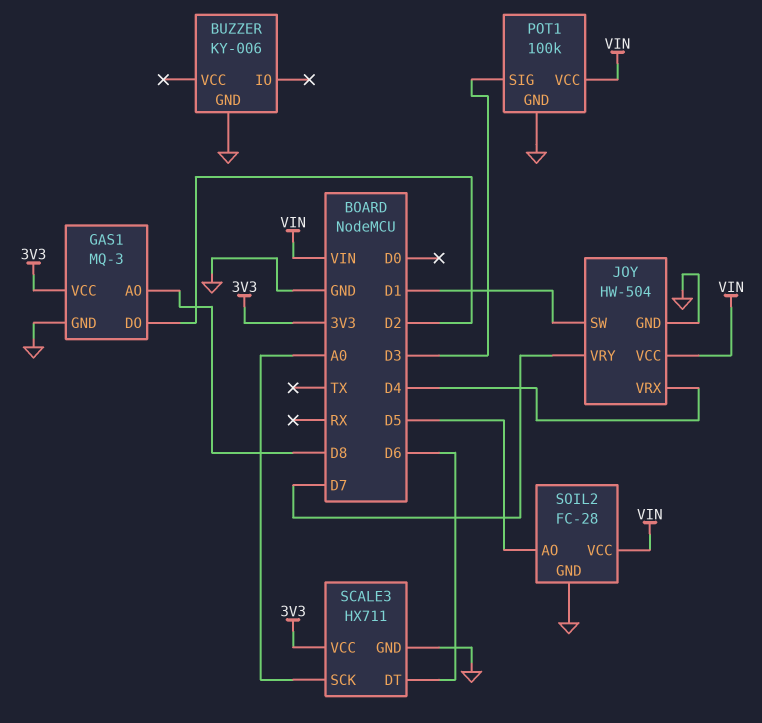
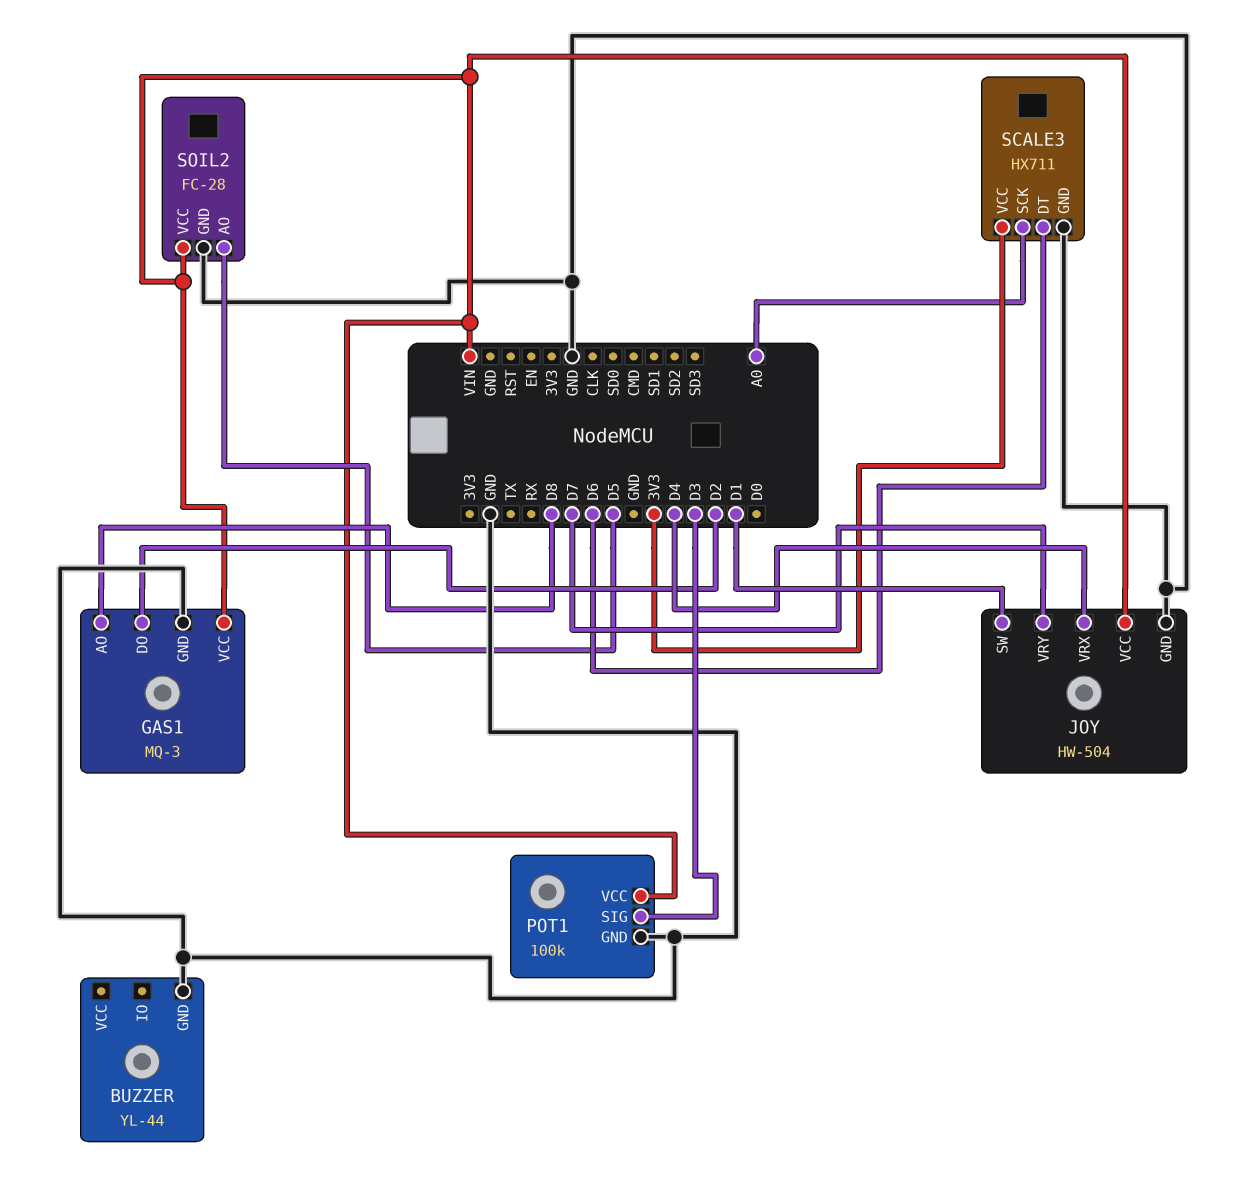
BUZZER: KY-006 -> YL-44
GAS1 pin VCC: 3V3 -> VIN

